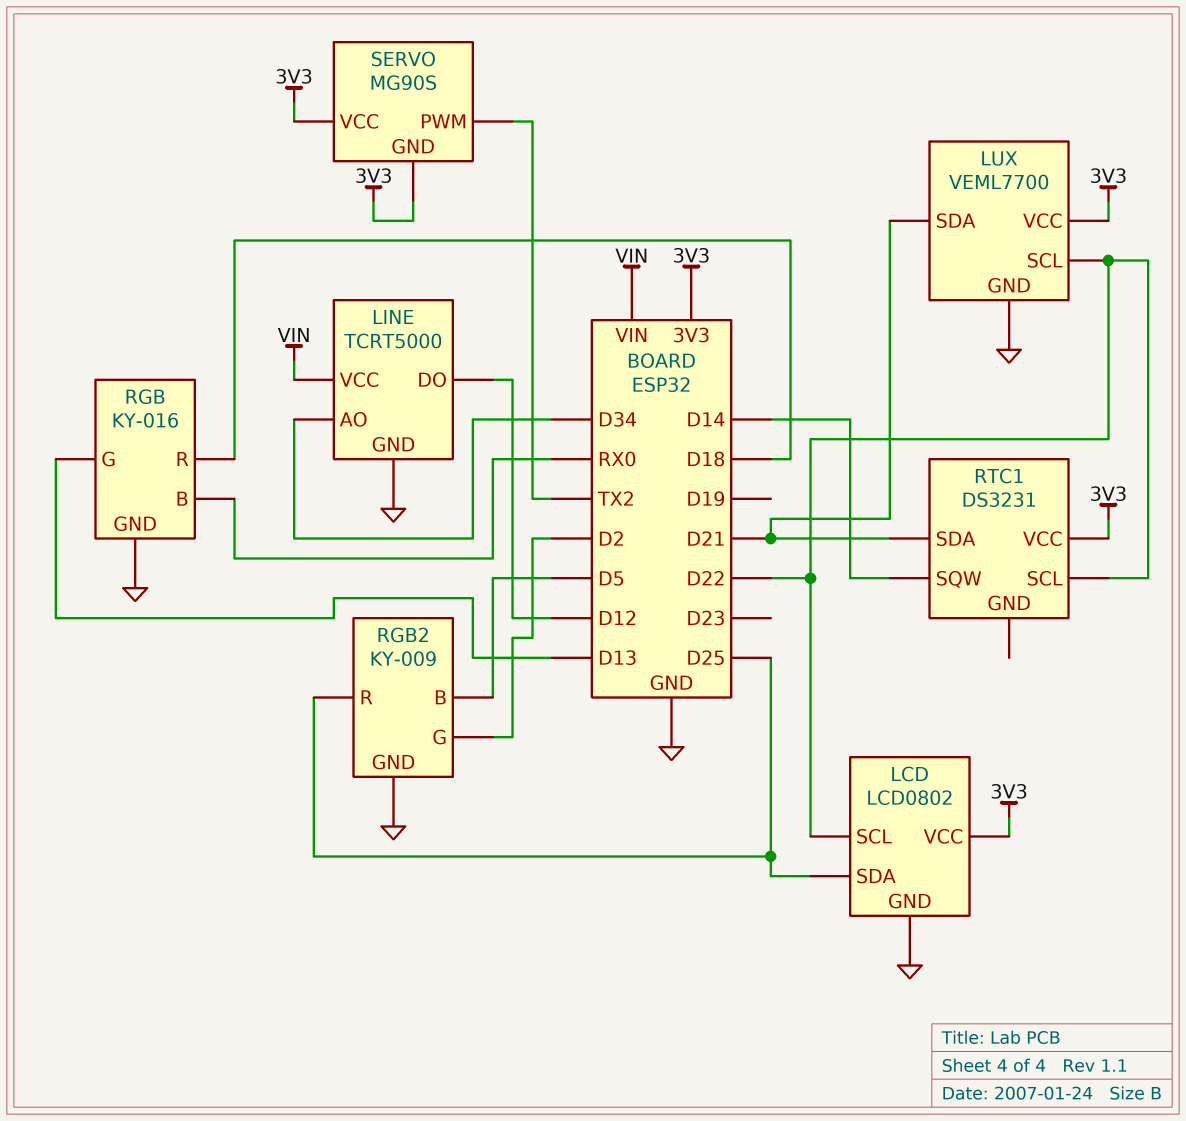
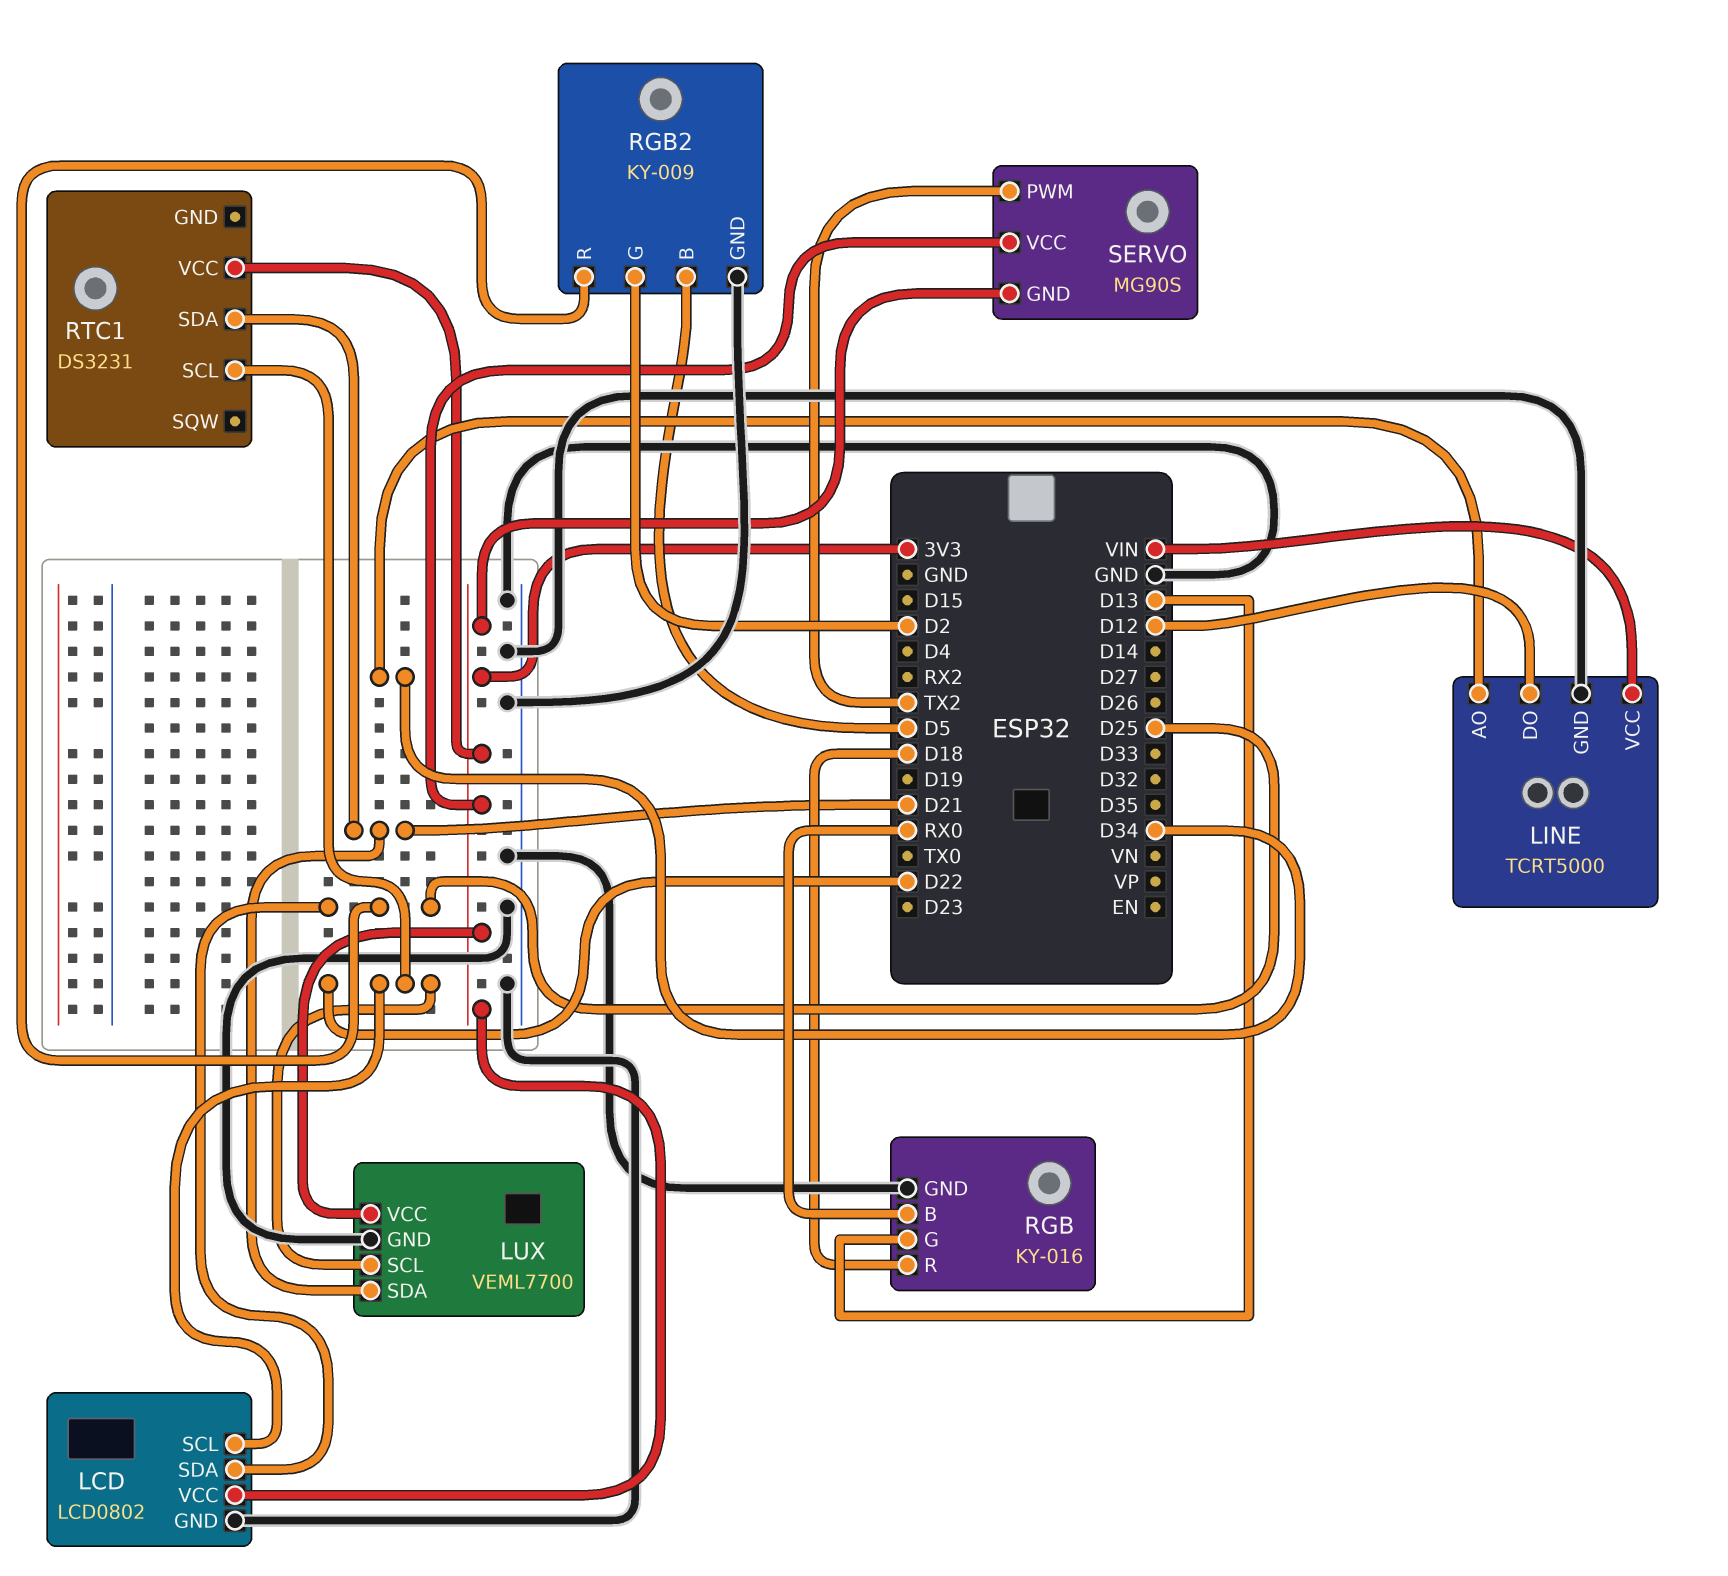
RTC1 pin SQW: D14 -> none

